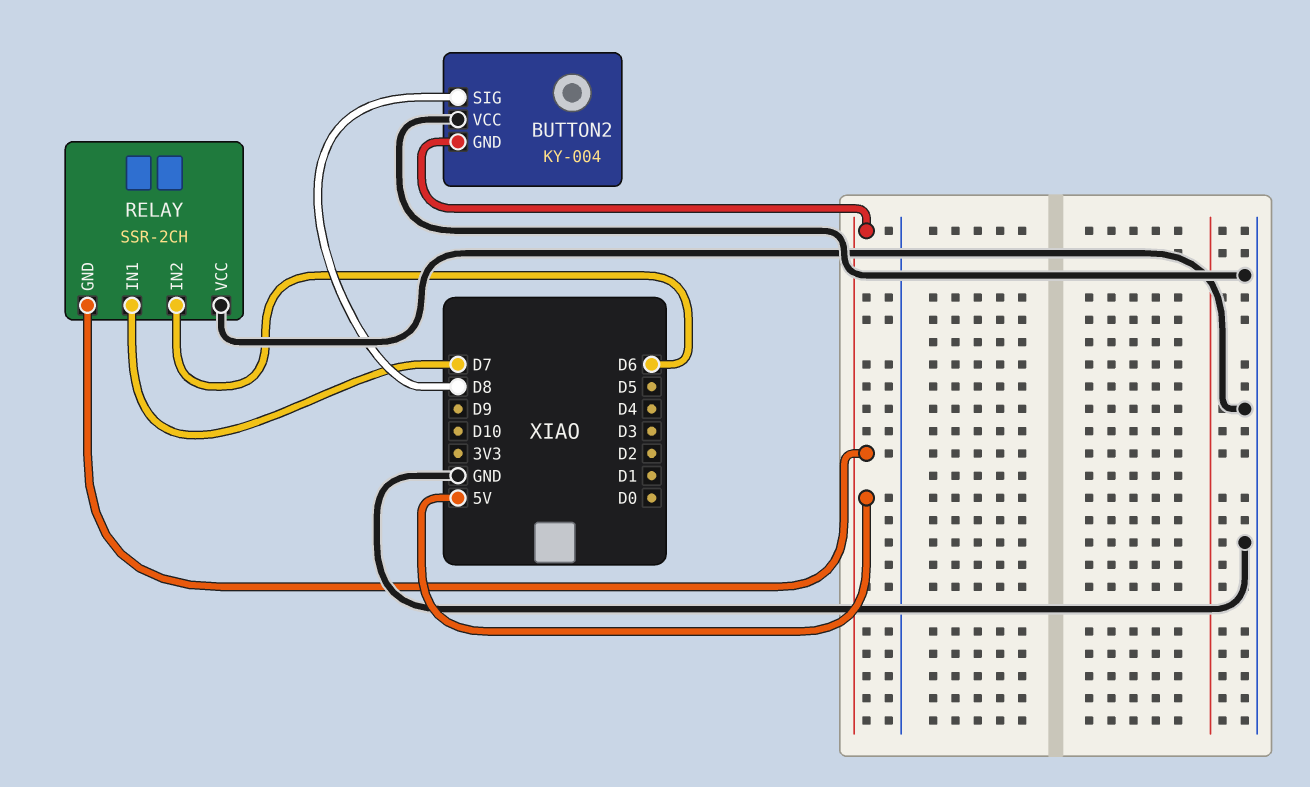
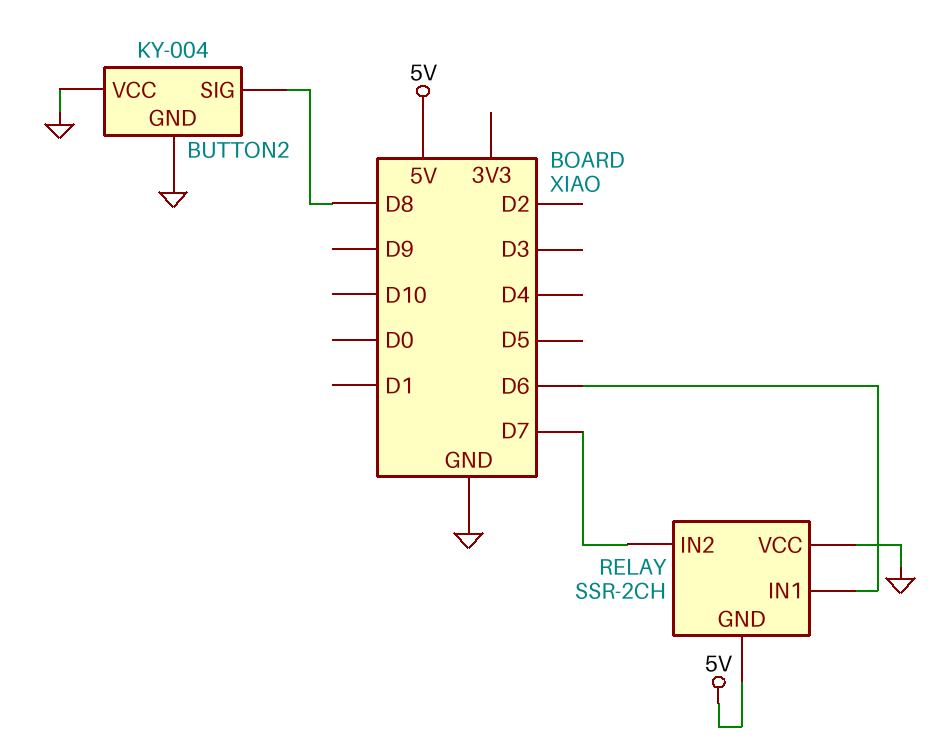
BUTTON2 pin GND: 5V -> GND
RELAY pin IN1: D7 -> D6
RELAY pin IN2: D6 -> D7

